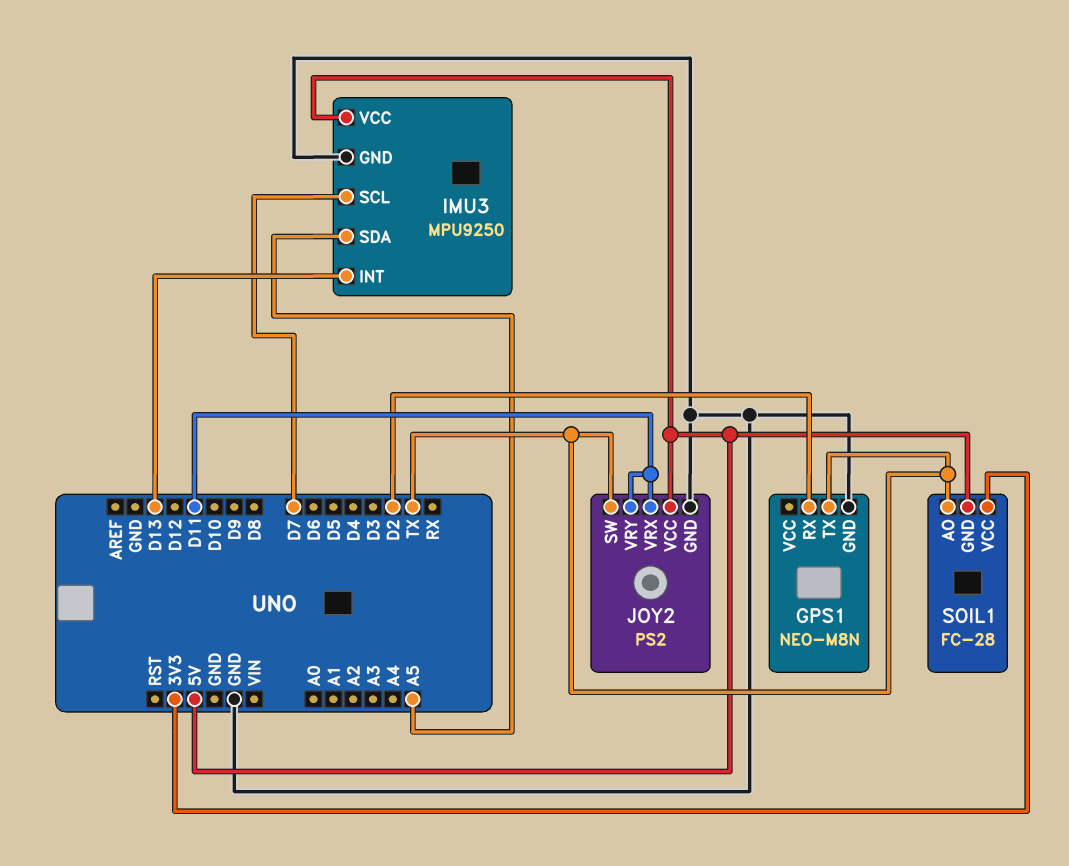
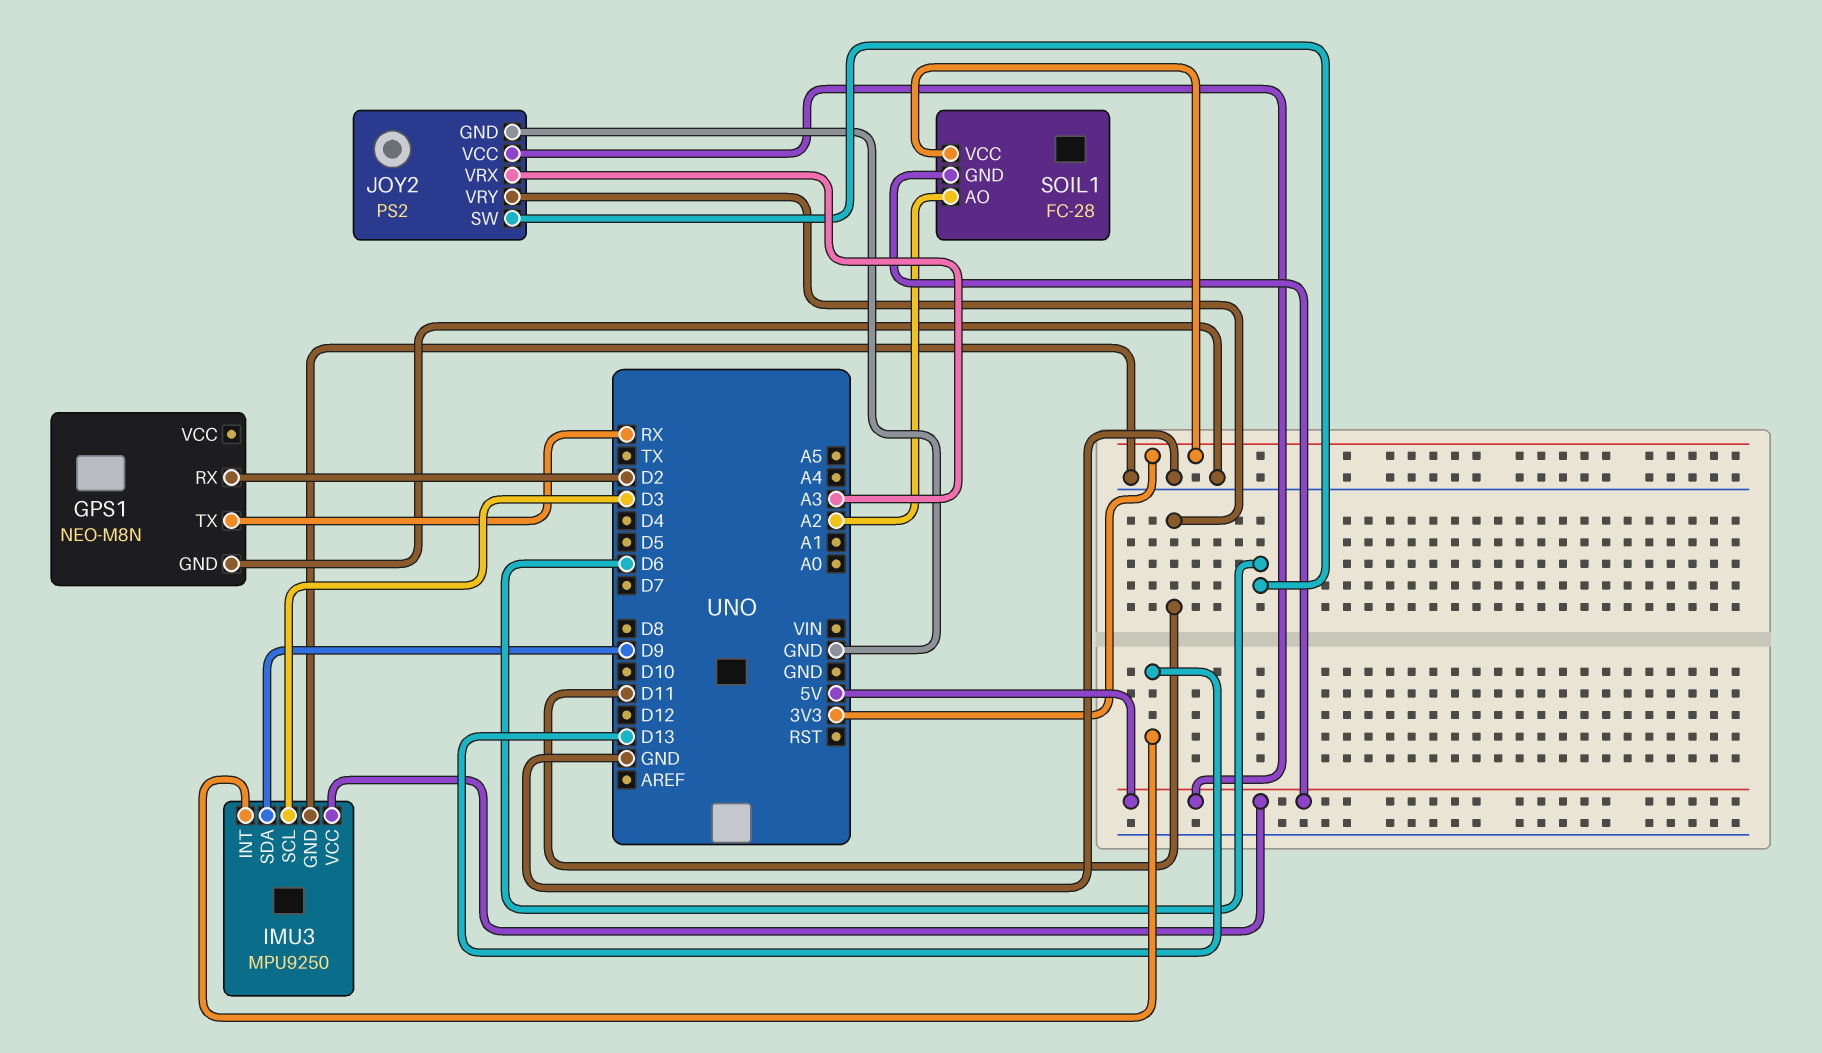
GPS1 pin TX: TX -> RX
IMU3 pin SCL: D7 -> D3
IMU3 pin SDA: A5 -> D9
JOY2 pin SW: TX -> D6
JOY2 pin VRX: D11 -> A3
SOIL1 pin AO: TX -> A2

